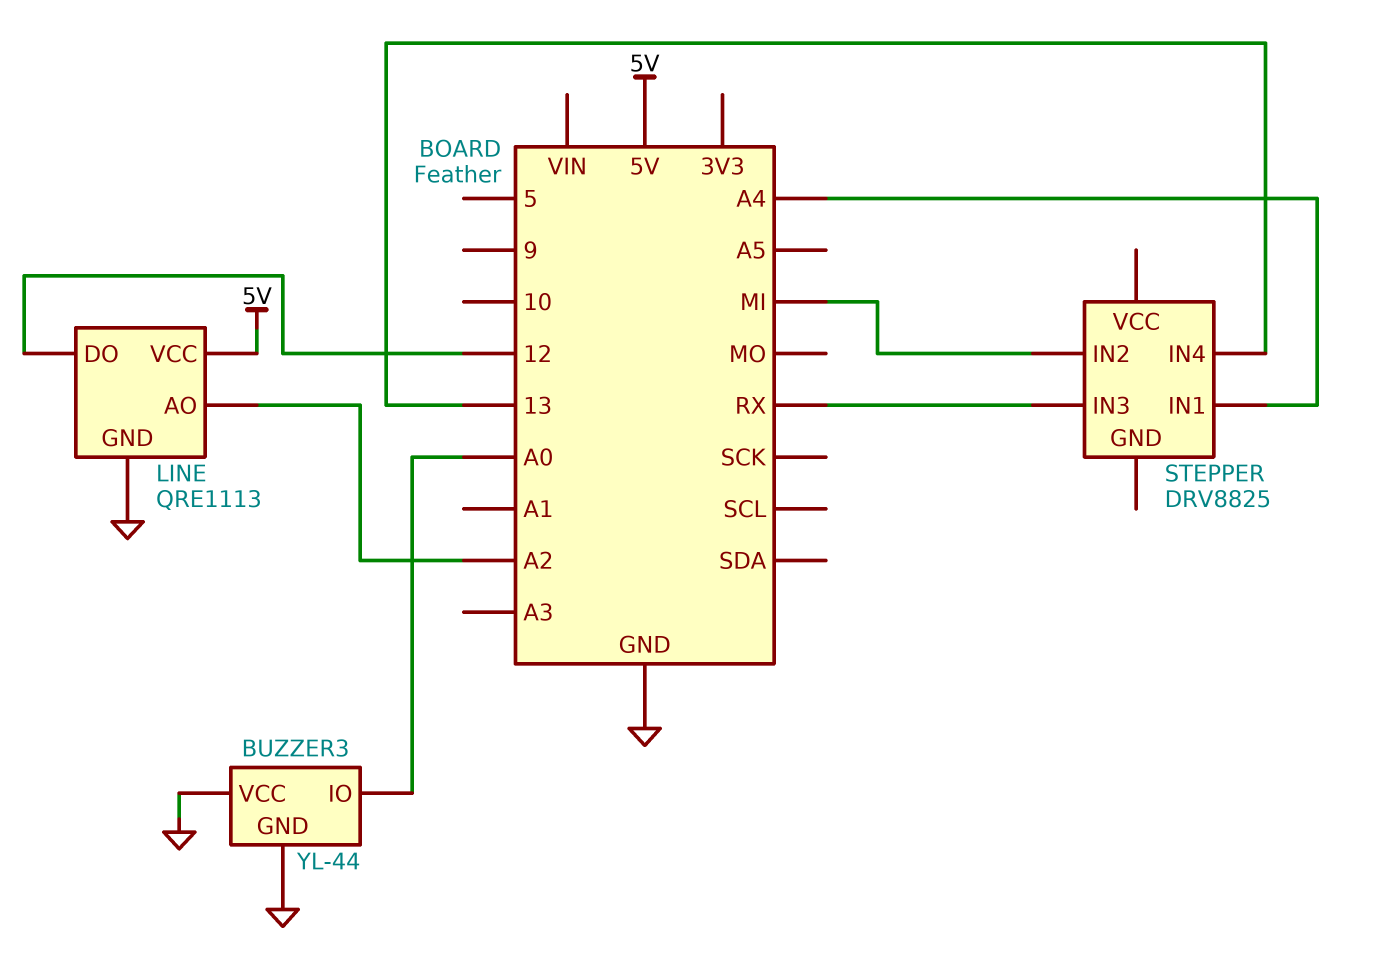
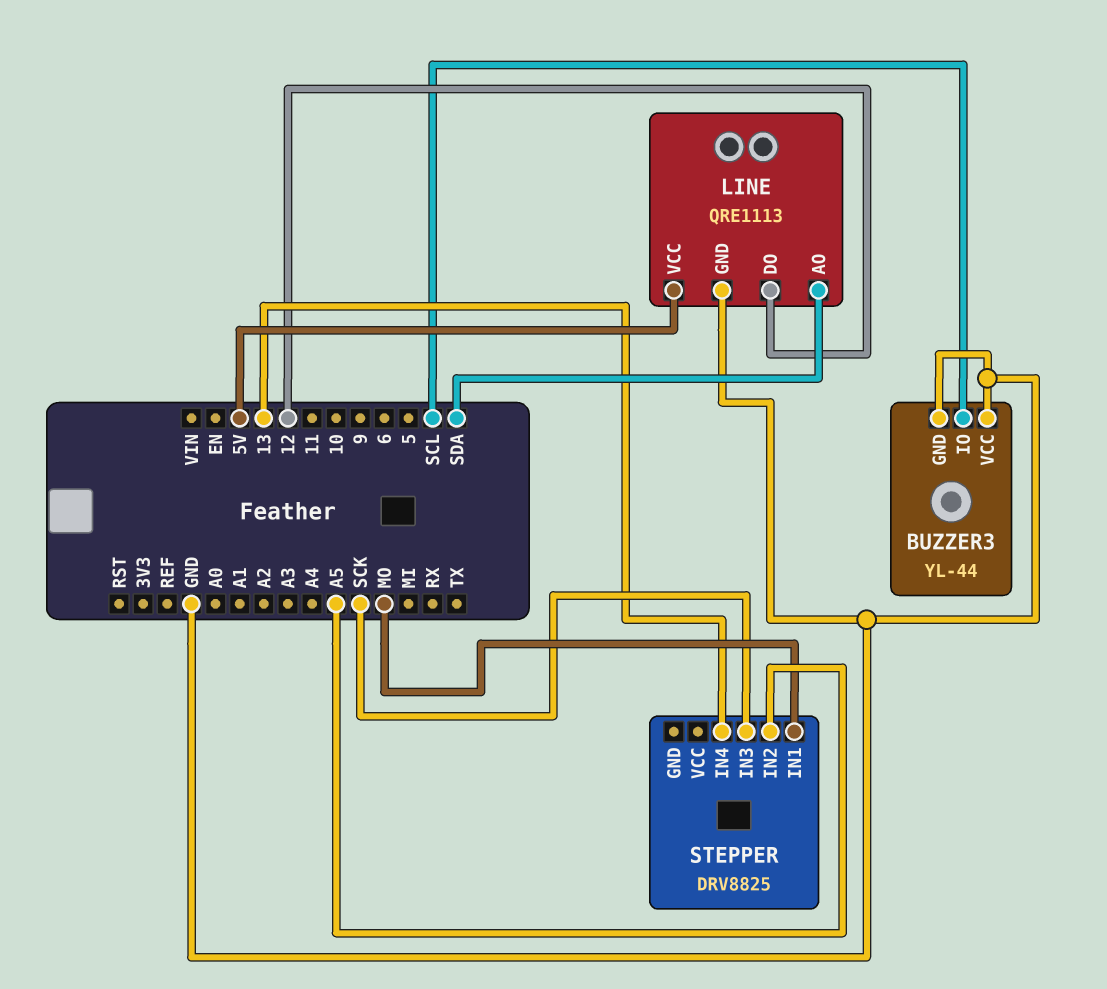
BUZZER3 pin IO: A0 -> SCL
LINE pin AO: A2 -> SDA
STEPPER pin IN1: A4 -> MO
STEPPER pin IN2: MI -> A5
STEPPER pin IN3: RX -> SCK

